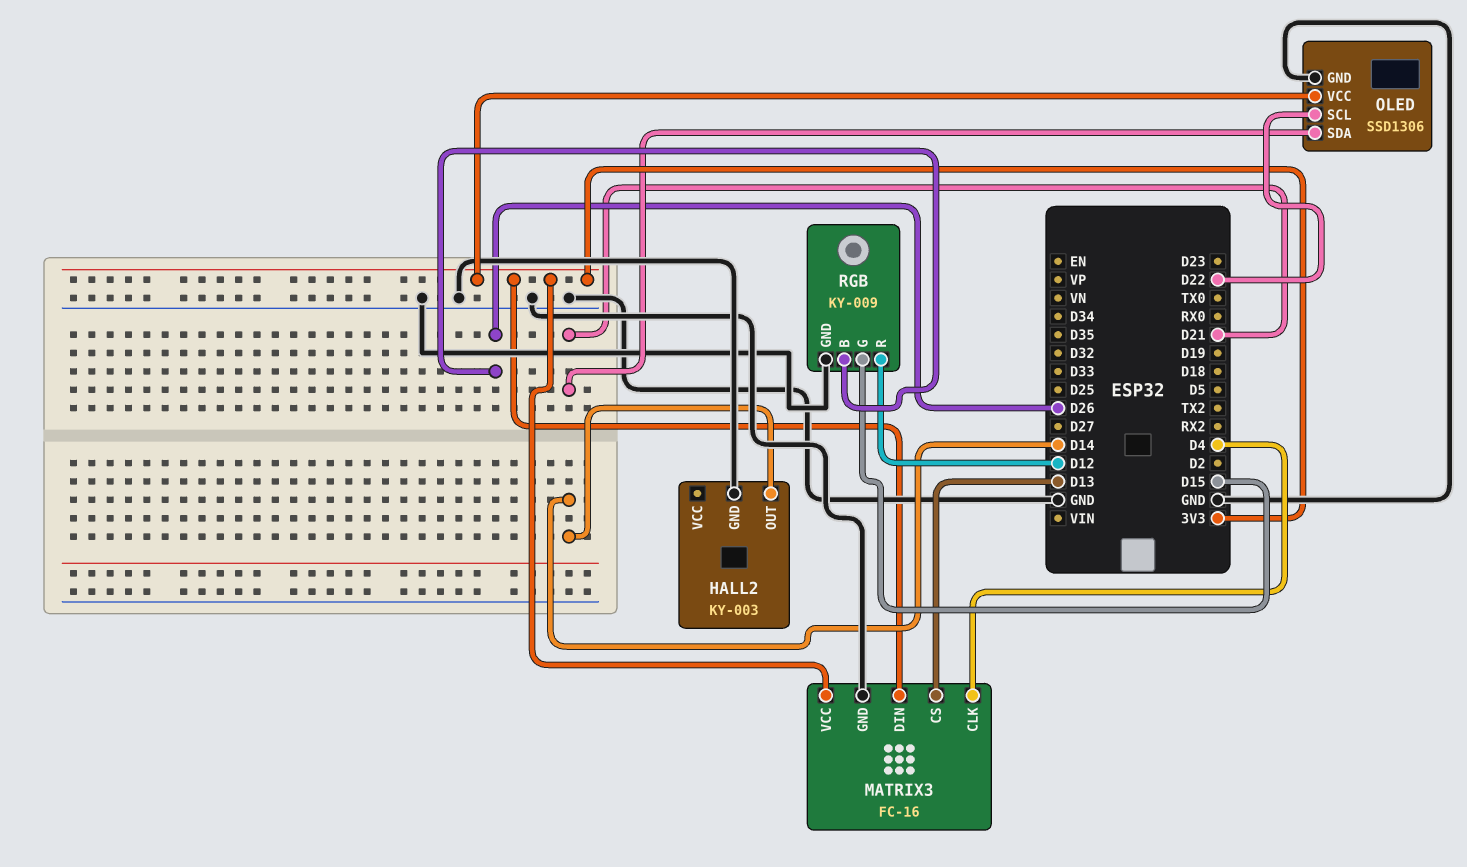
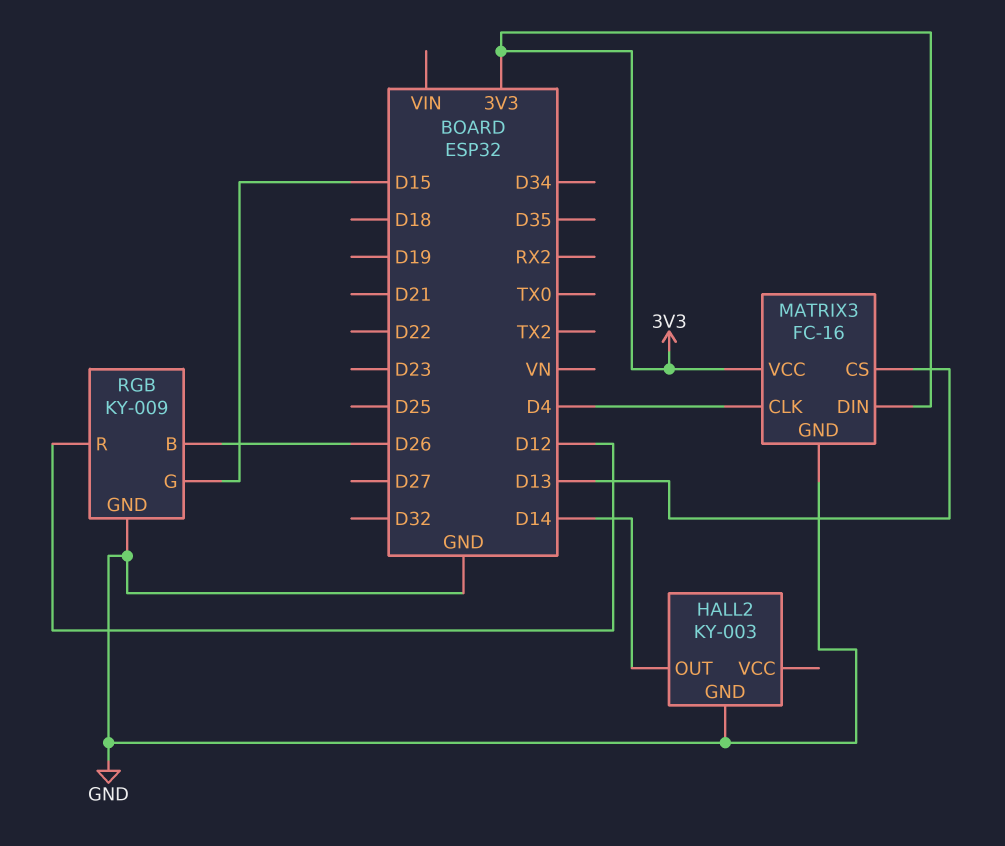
OLED: SSD1306 -> none
OLED pin GND: GND -> none
OLED pin SCL: D22 -> none
OLED pin SDA: D21 -> none
OLED pin VCC: 3V3 -> none

